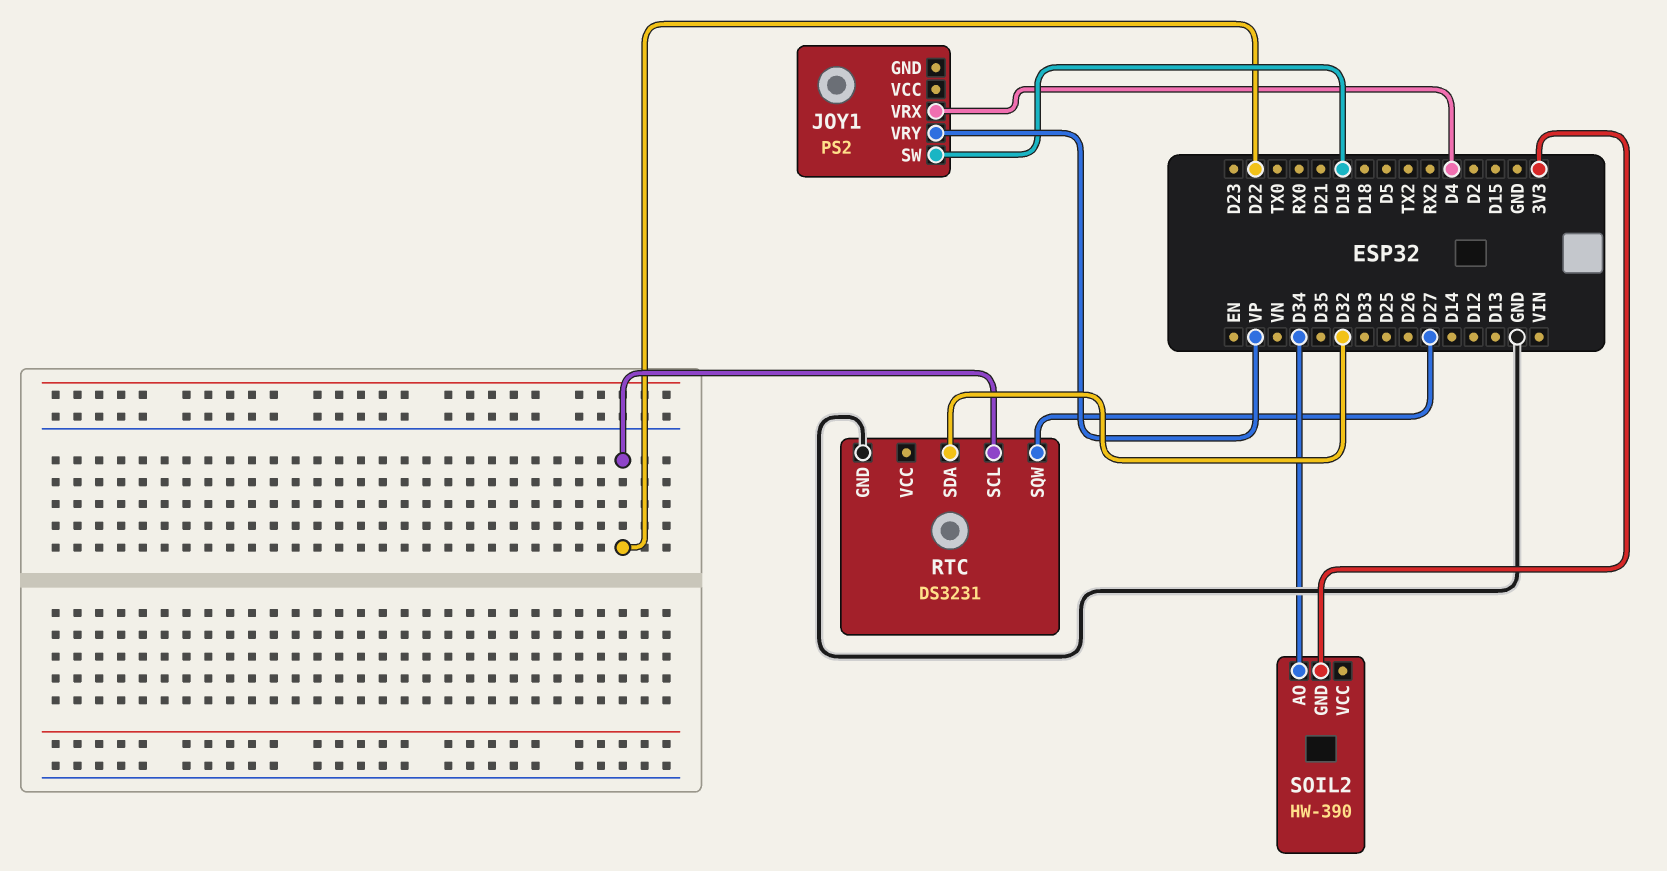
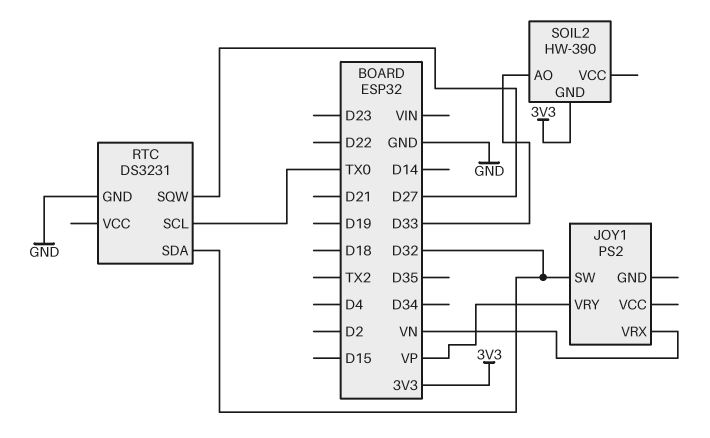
JOY1 pin SW: D19 -> D32
JOY1 pin VRX: D4 -> VN
RTC pin SCL: D22 -> TX0
SOIL2 pin AO: D34 -> D33

